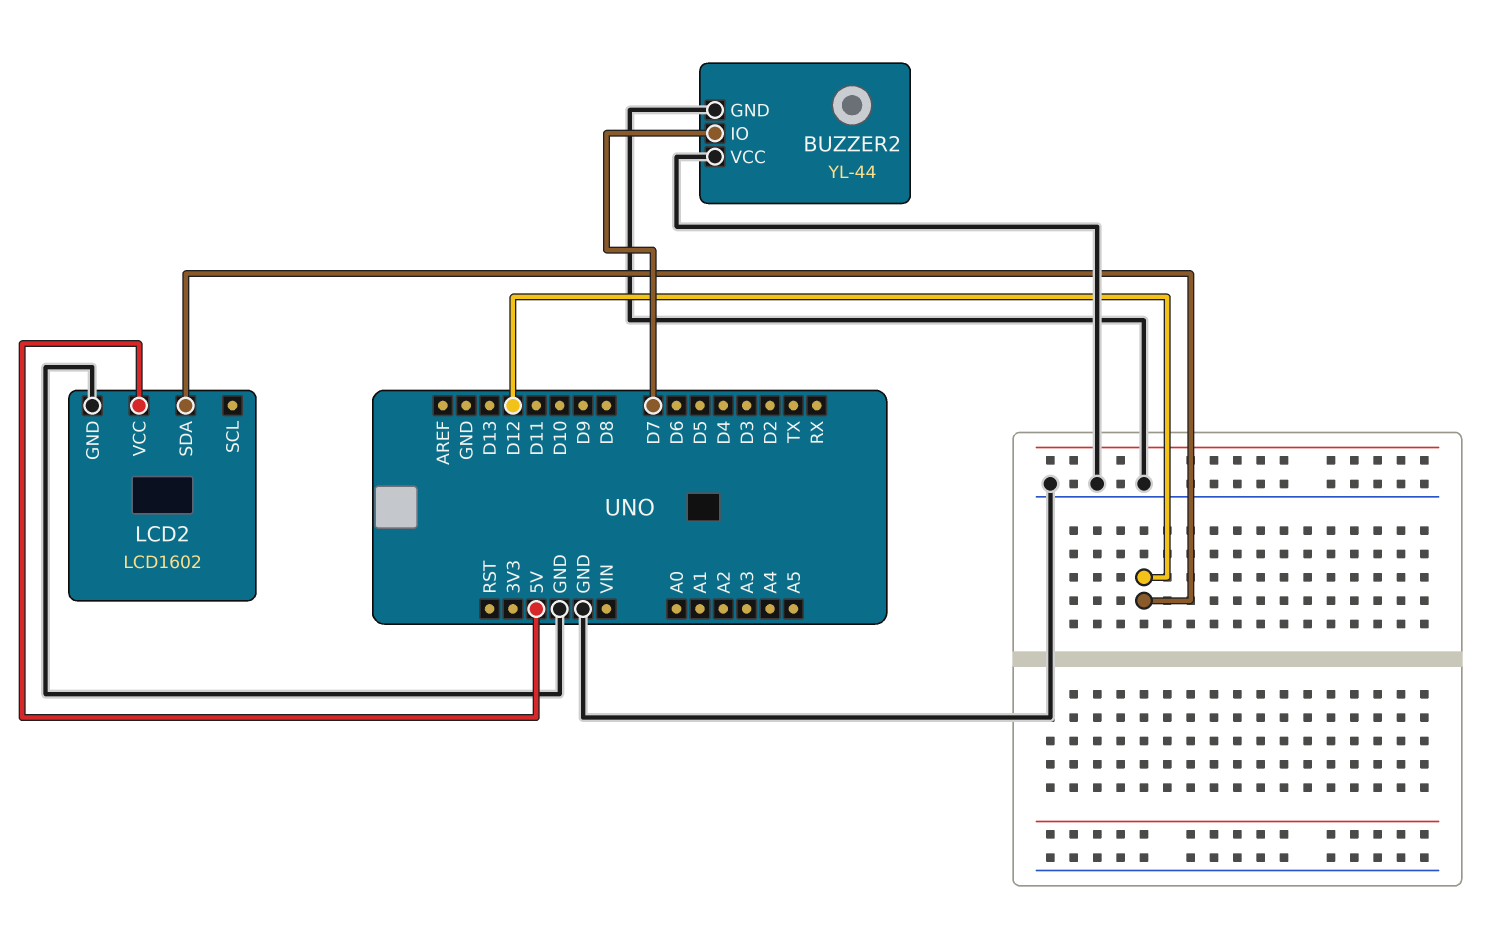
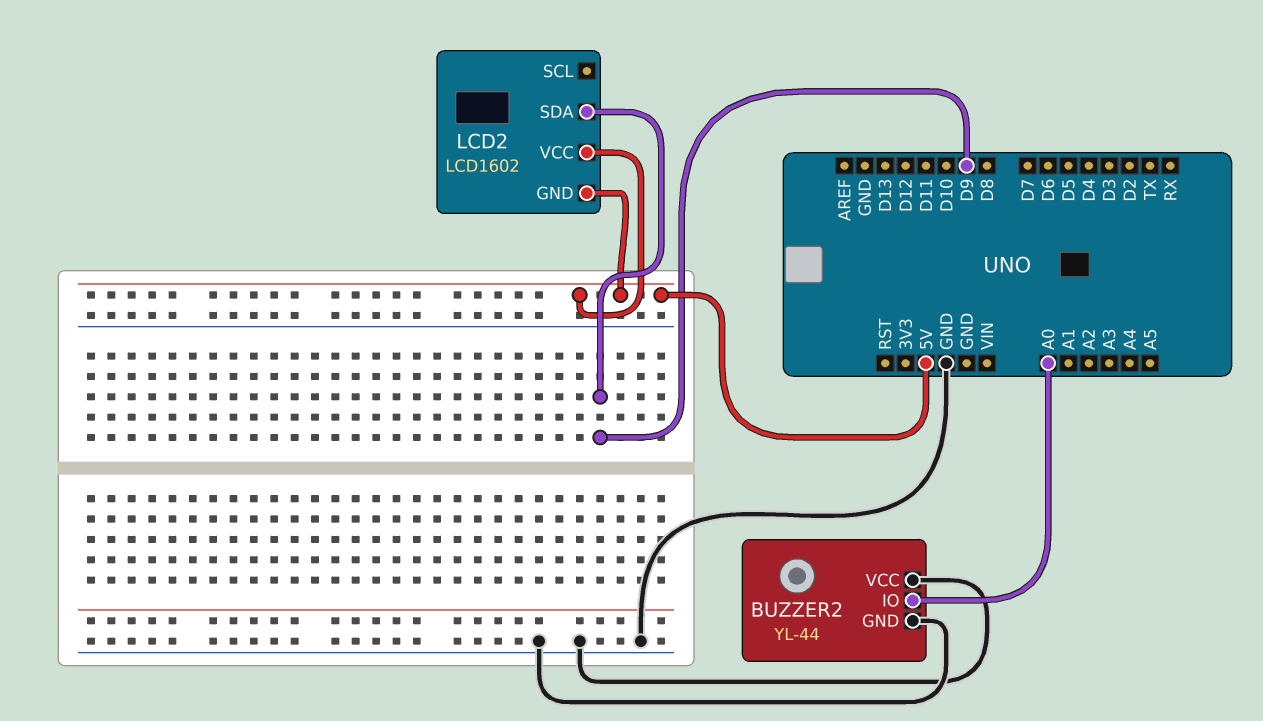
BUZZER2 pin IO: D7 -> A0
LCD2 pin GND: GND -> 5V
LCD2 pin SDA: D12 -> D9

